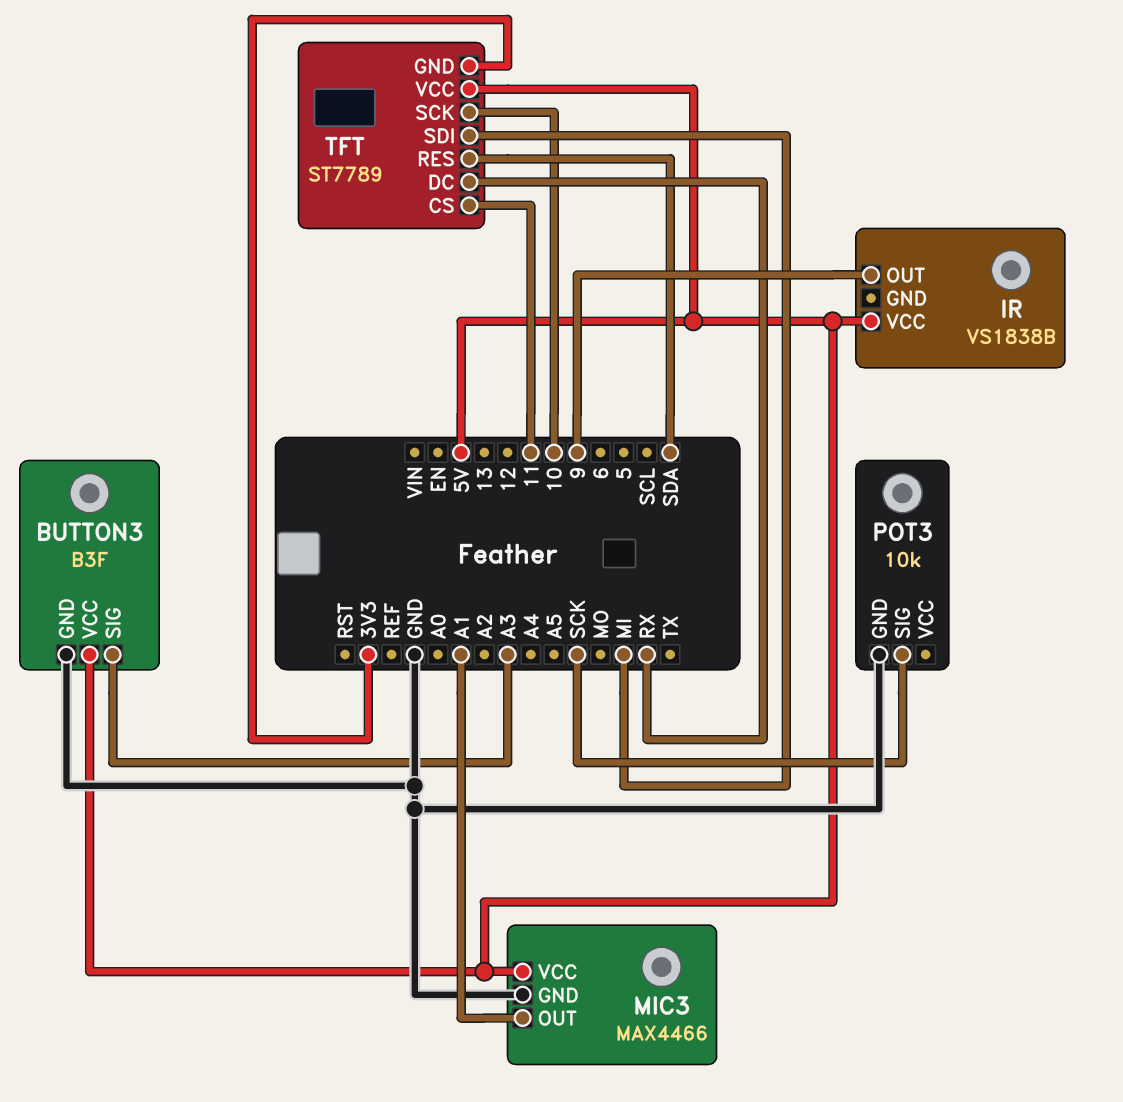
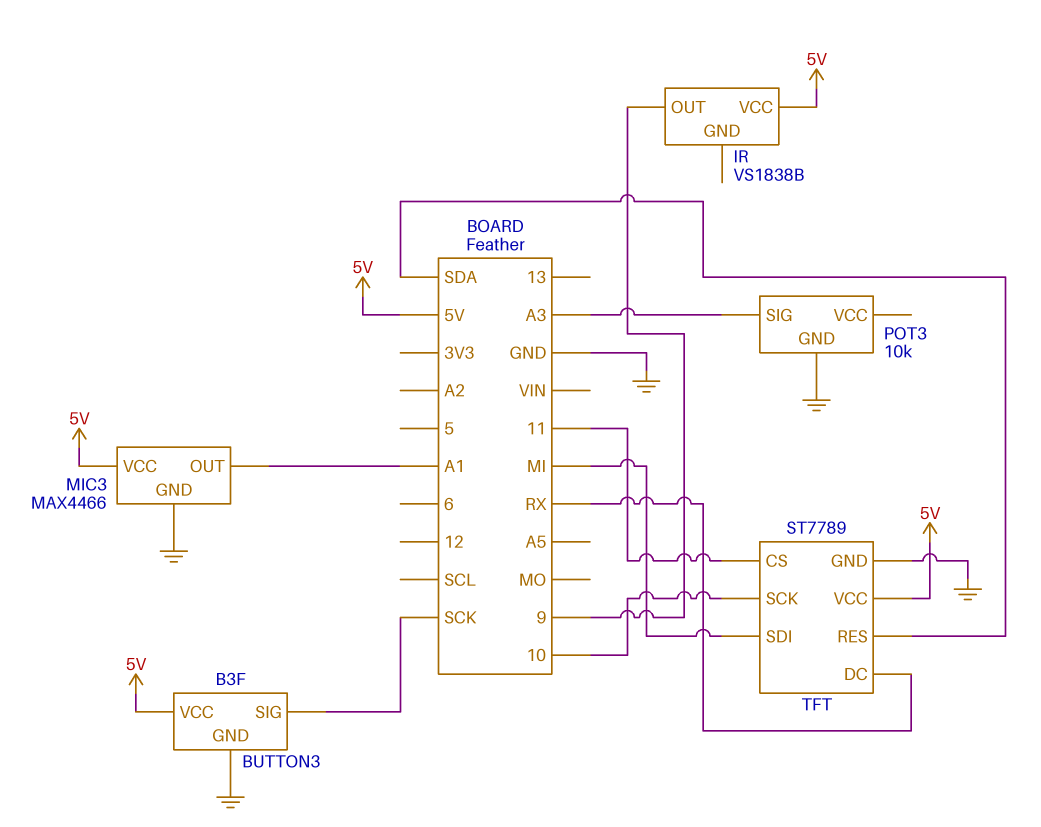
BUTTON3 pin SIG: A3 -> SCK
POT3 pin SIG: SCK -> A3
TFT pin GND: 3V3 -> GND

